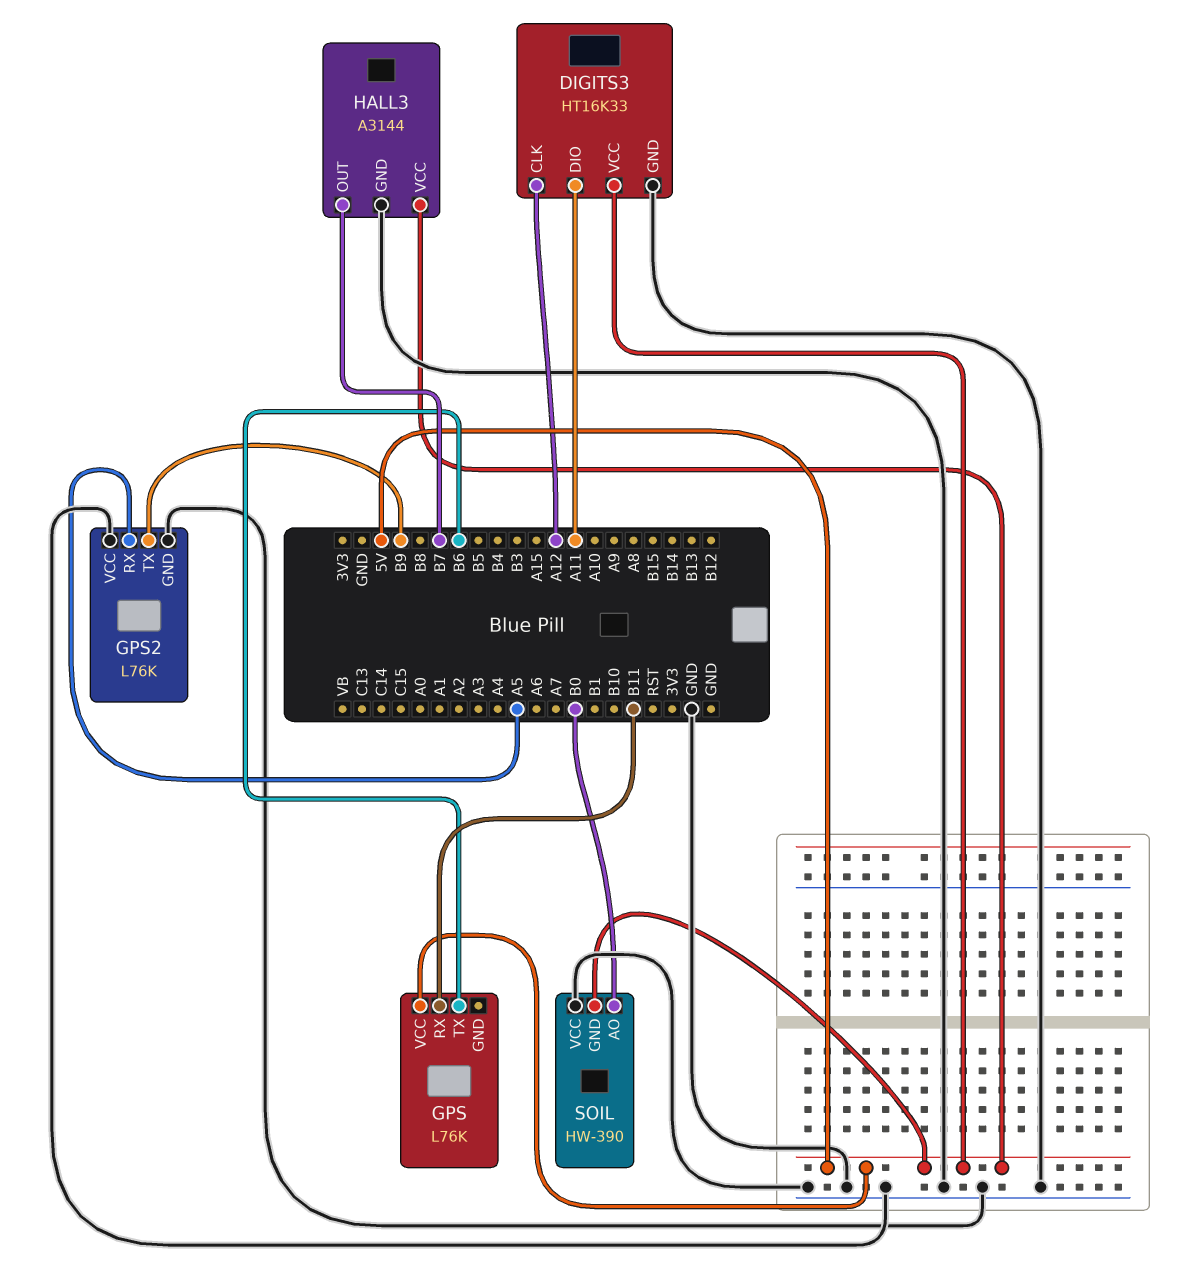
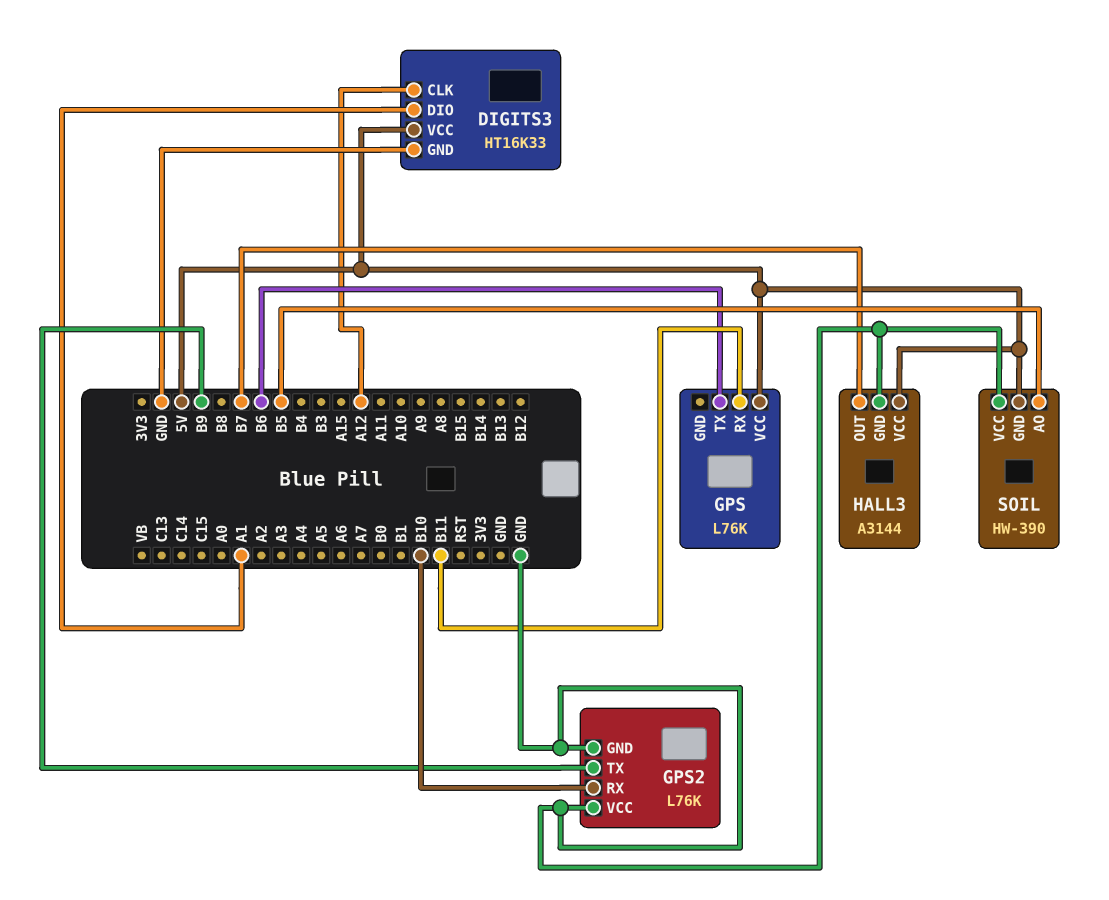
DIGITS3 pin DIO: A11 -> A1
GPS2 pin RX: A5 -> B10
SOIL pin AO: B0 -> B5

